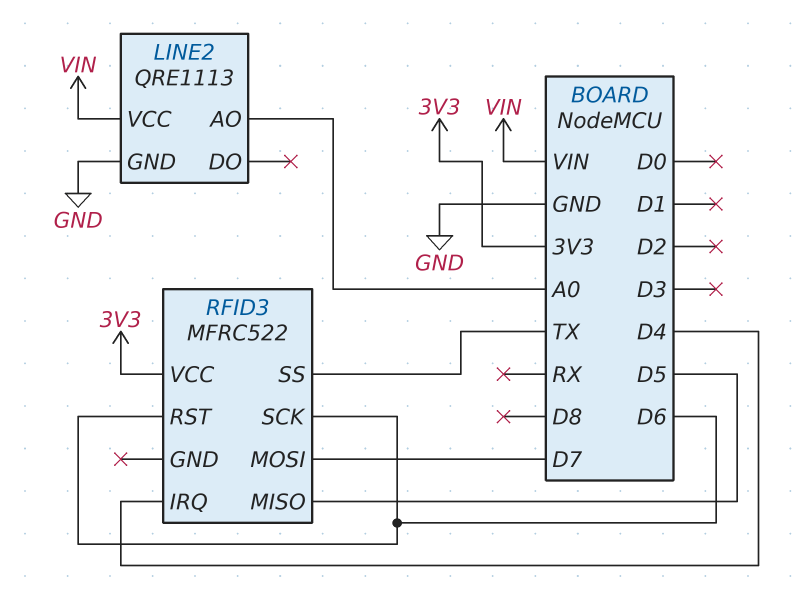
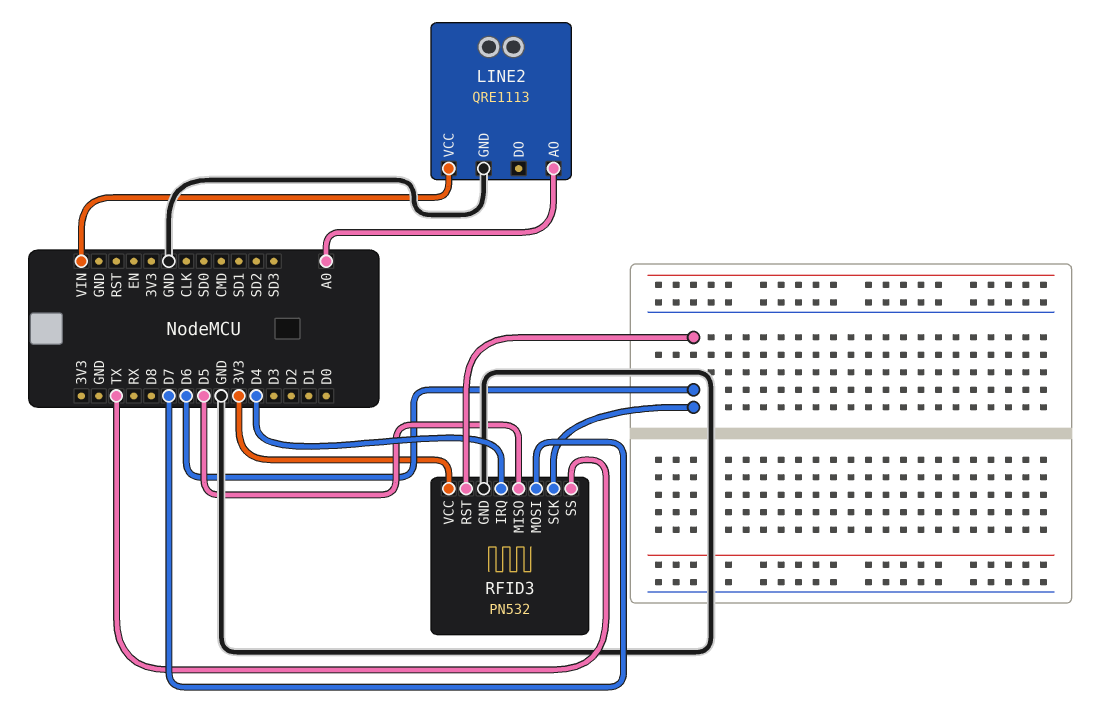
RFID3: MFRC522 -> PN532
RFID3 pin GND: none -> GND

